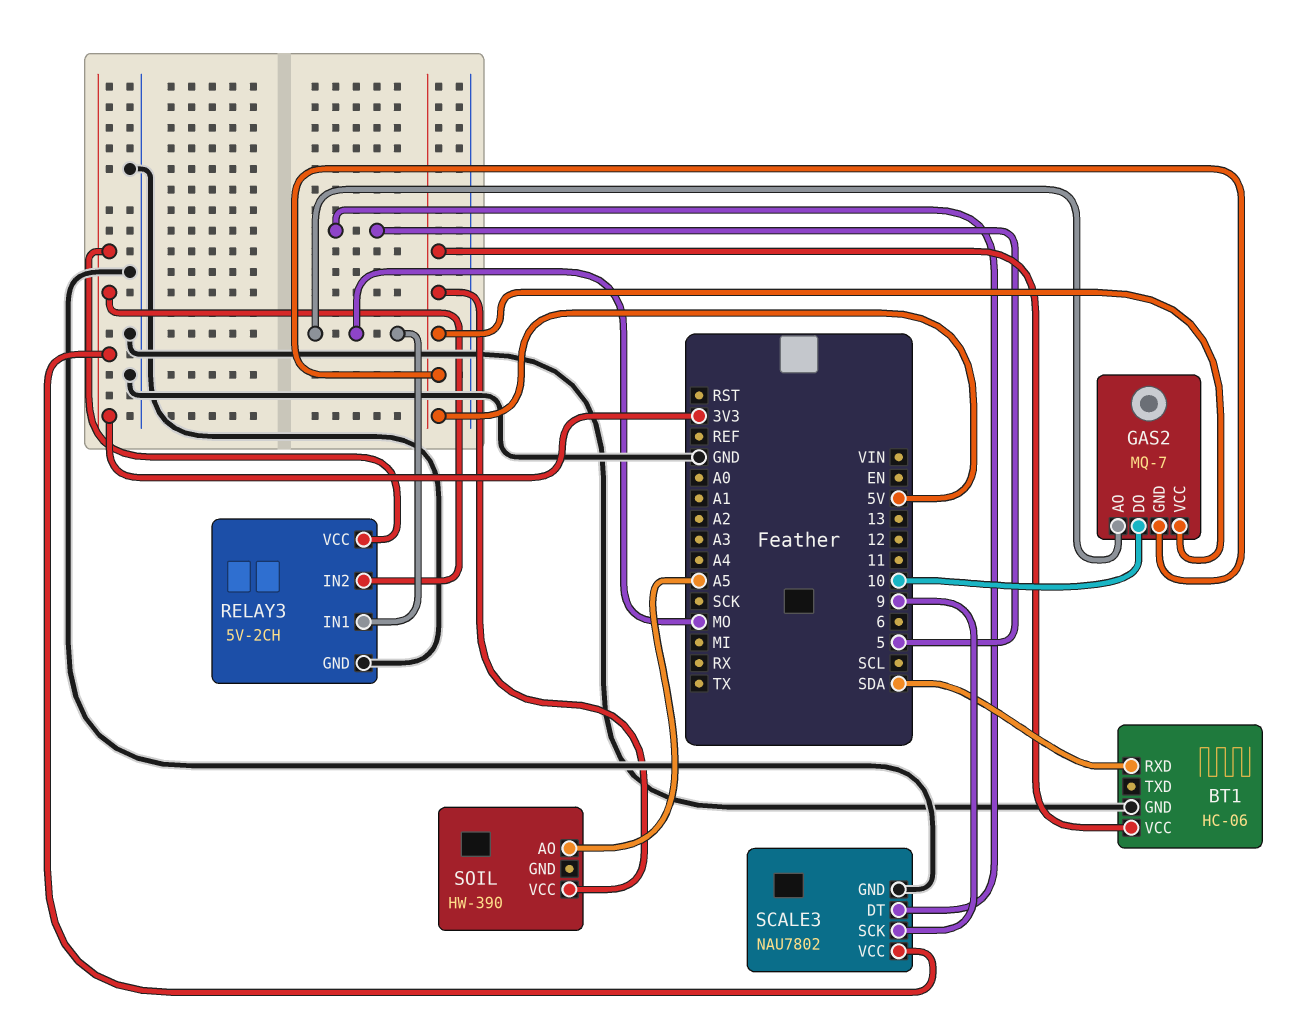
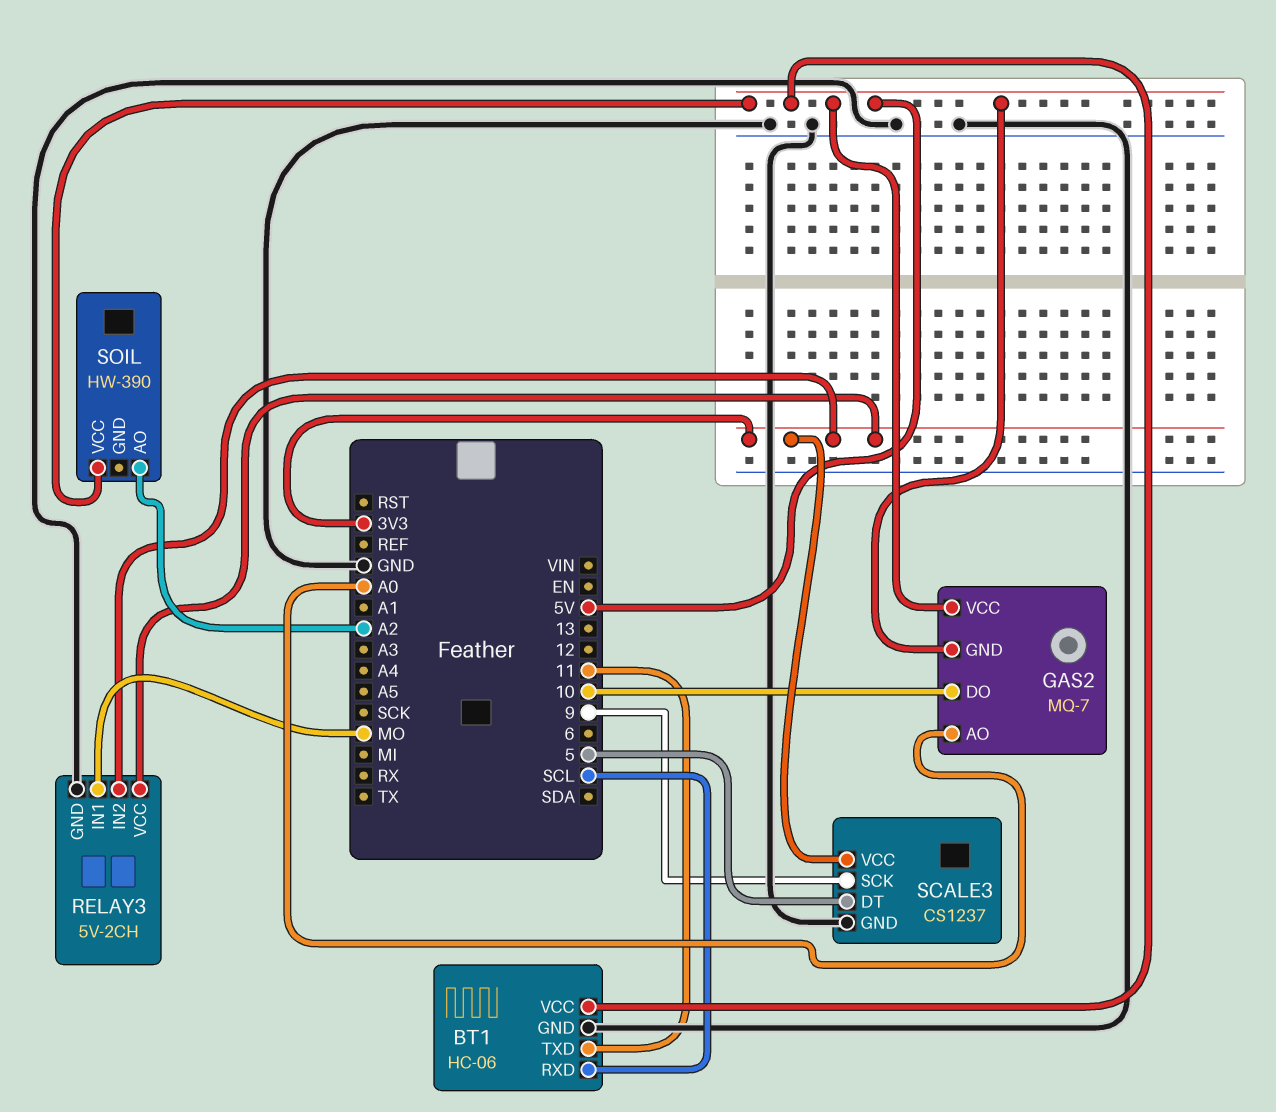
BT1 pin RXD: SDA -> SCL
BT1 pin TXD: none -> 11
GAS2 pin AO: MO -> A0
SCALE3: NAU7802 -> CS1237
SOIL pin AO: A5 -> A2

